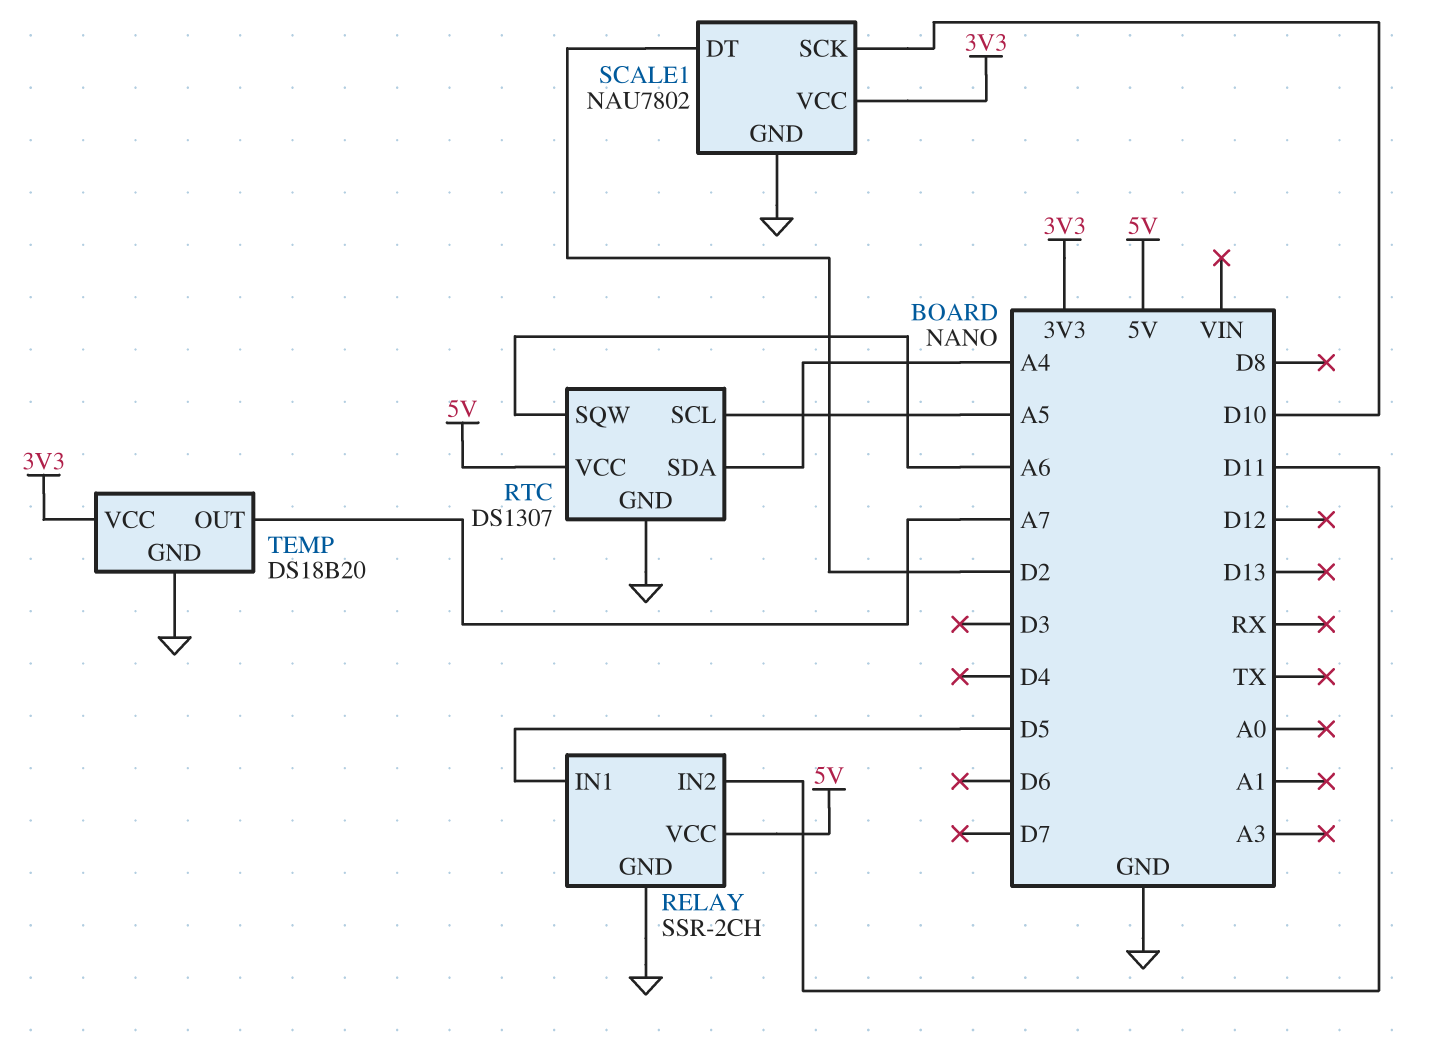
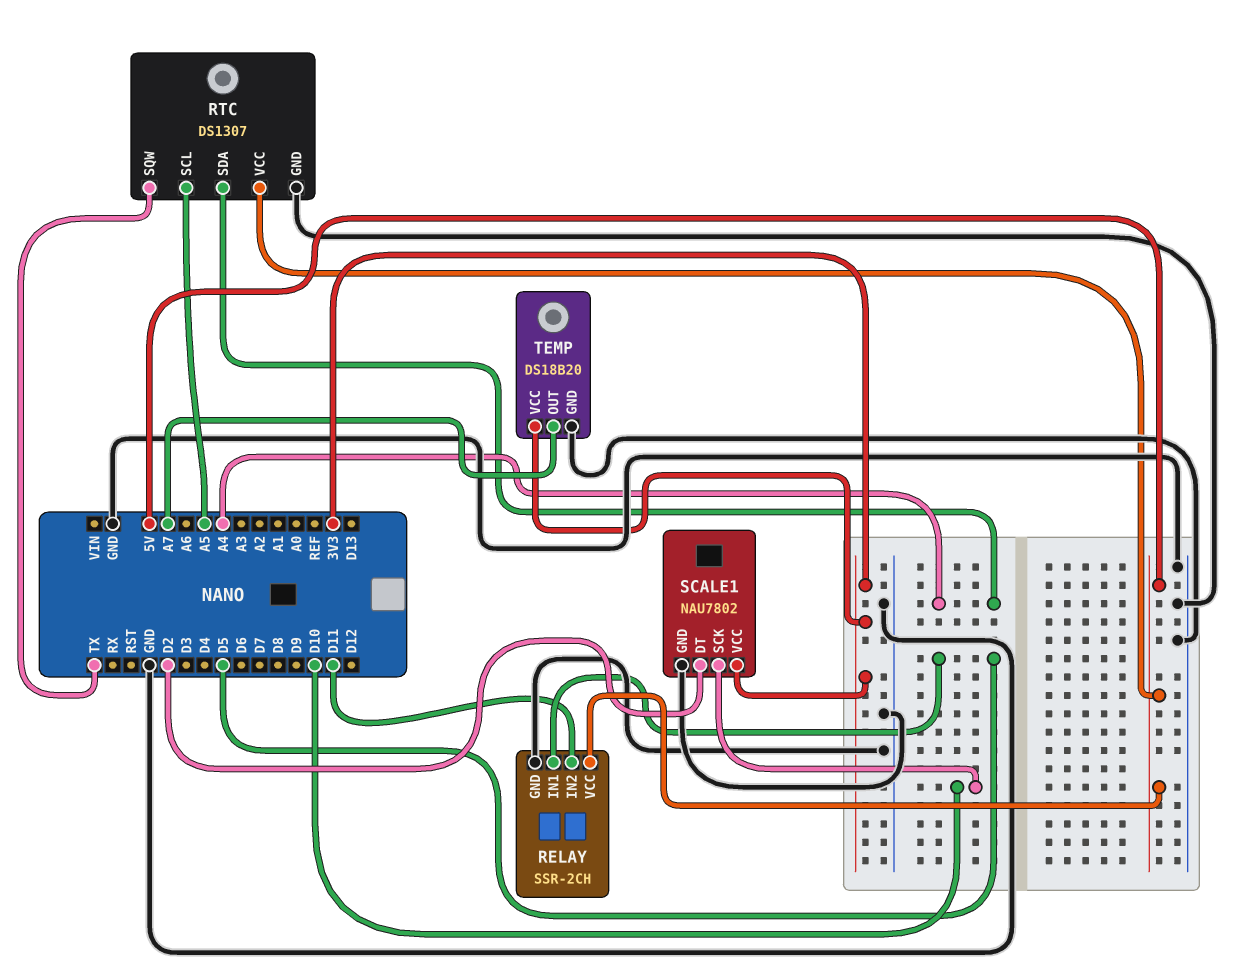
RTC pin SQW: A6 -> TX

